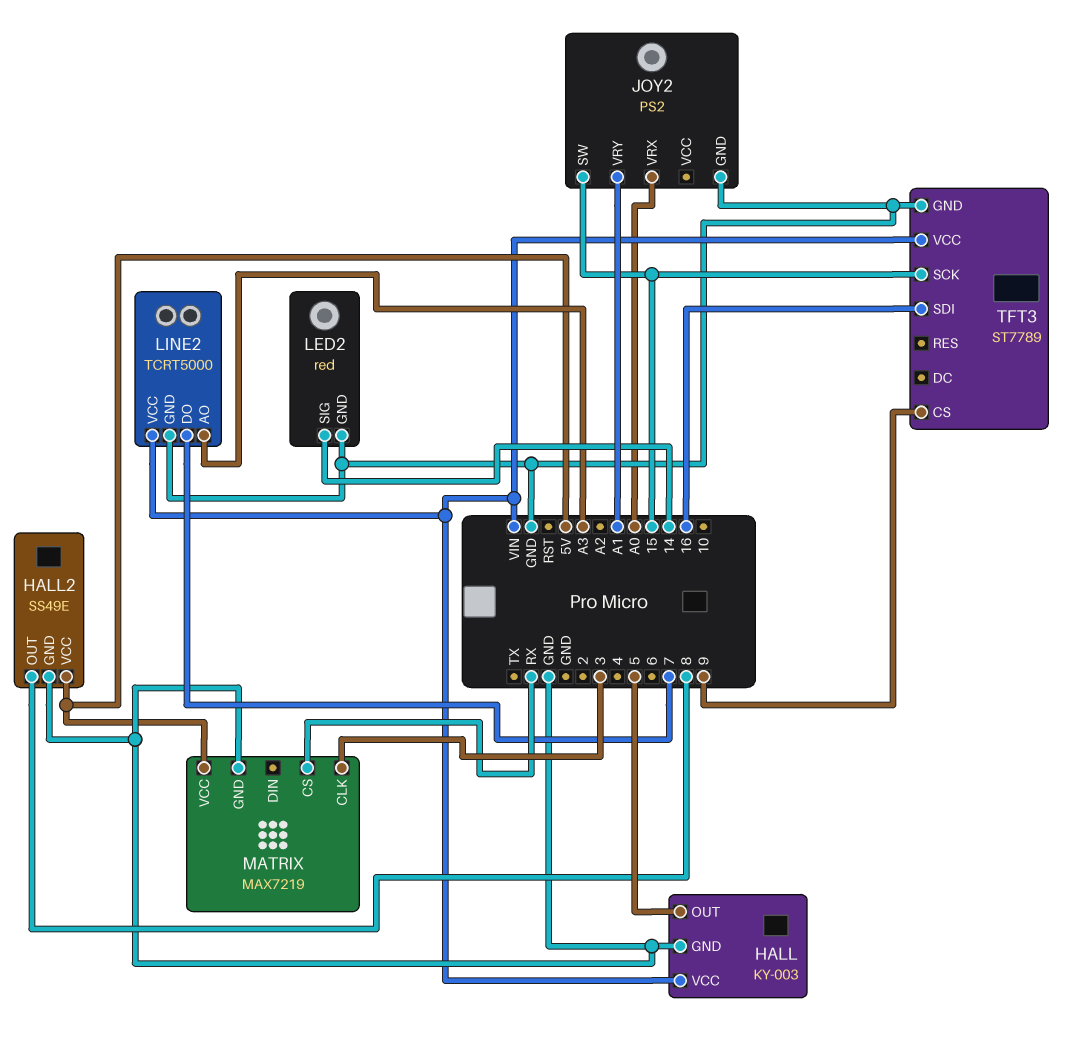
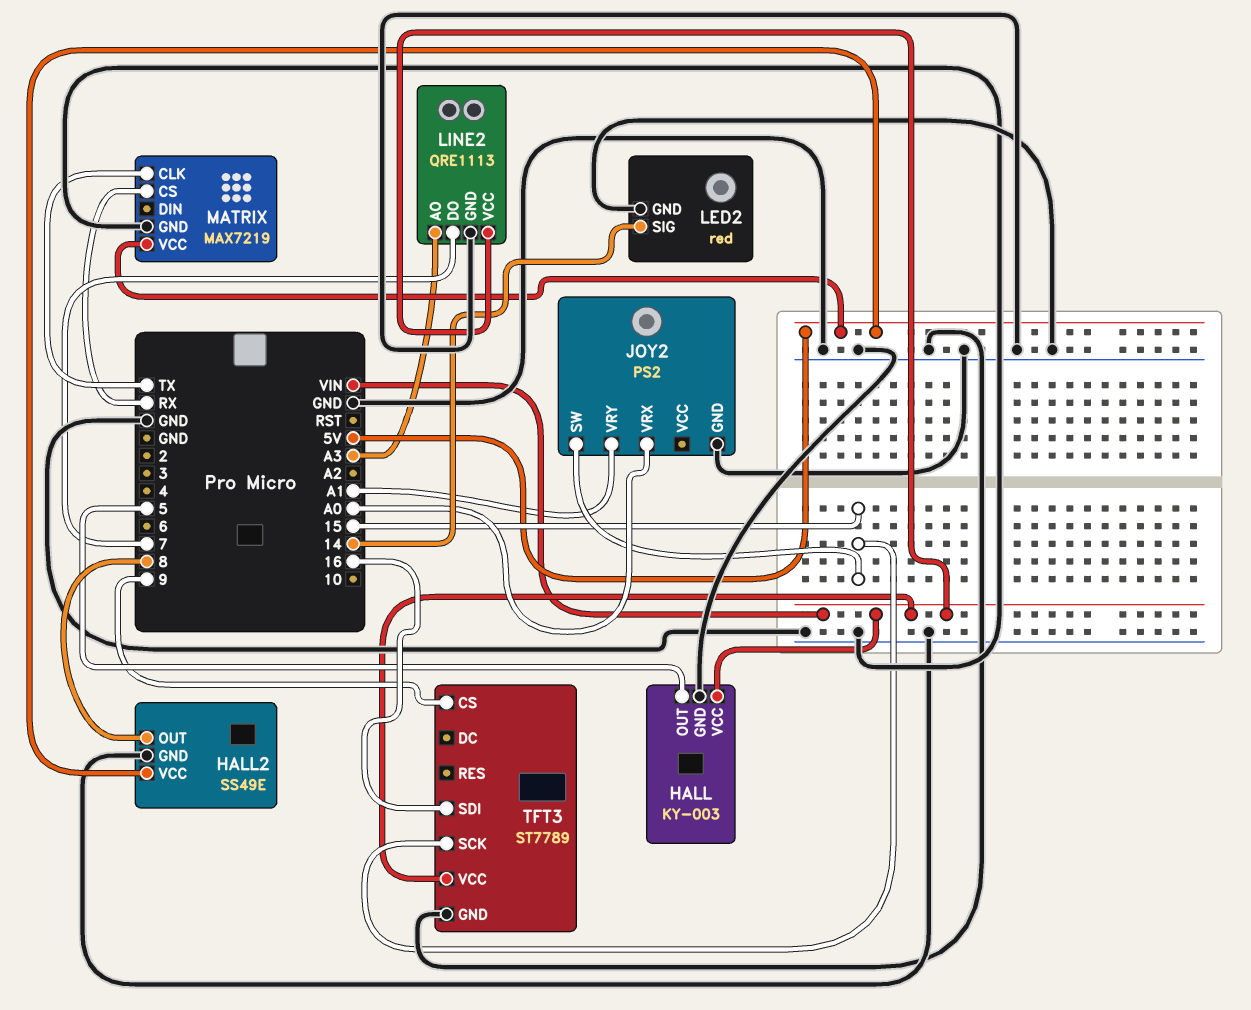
LINE2: TCRT5000 -> QRE1113
MATRIX pin CLK: 3 -> TX

